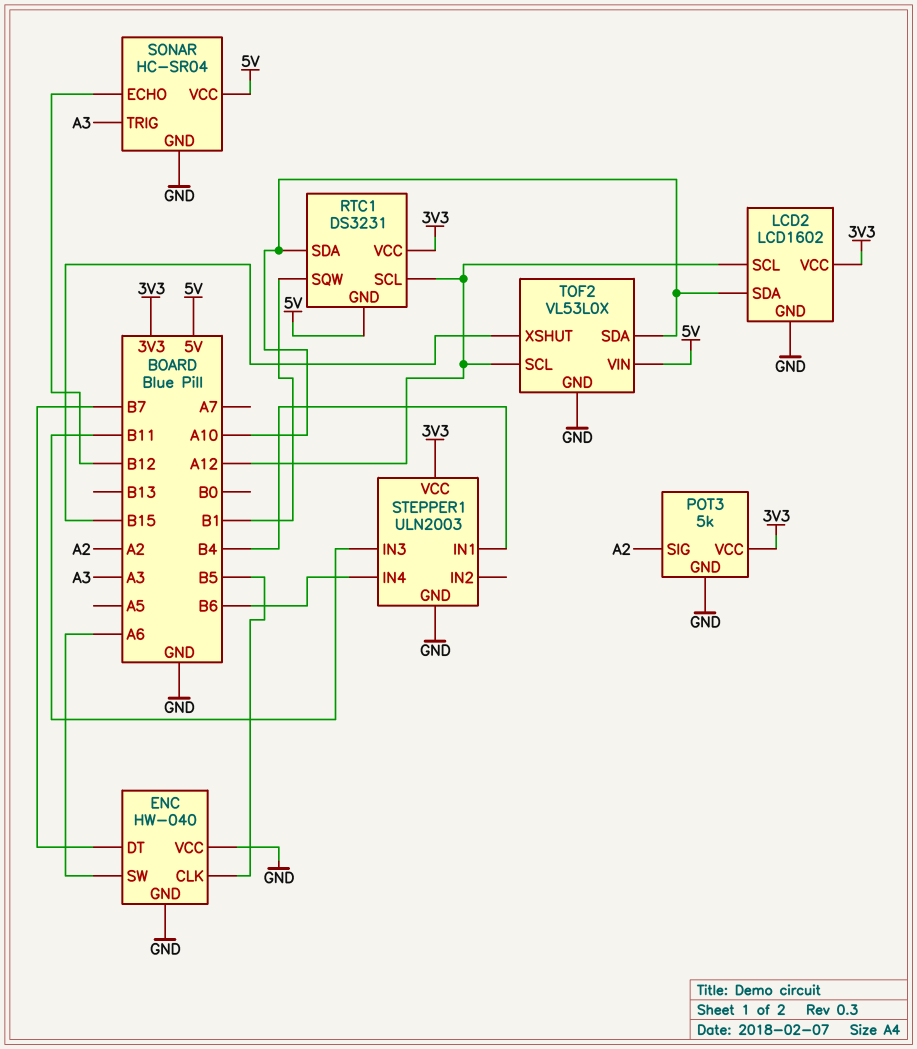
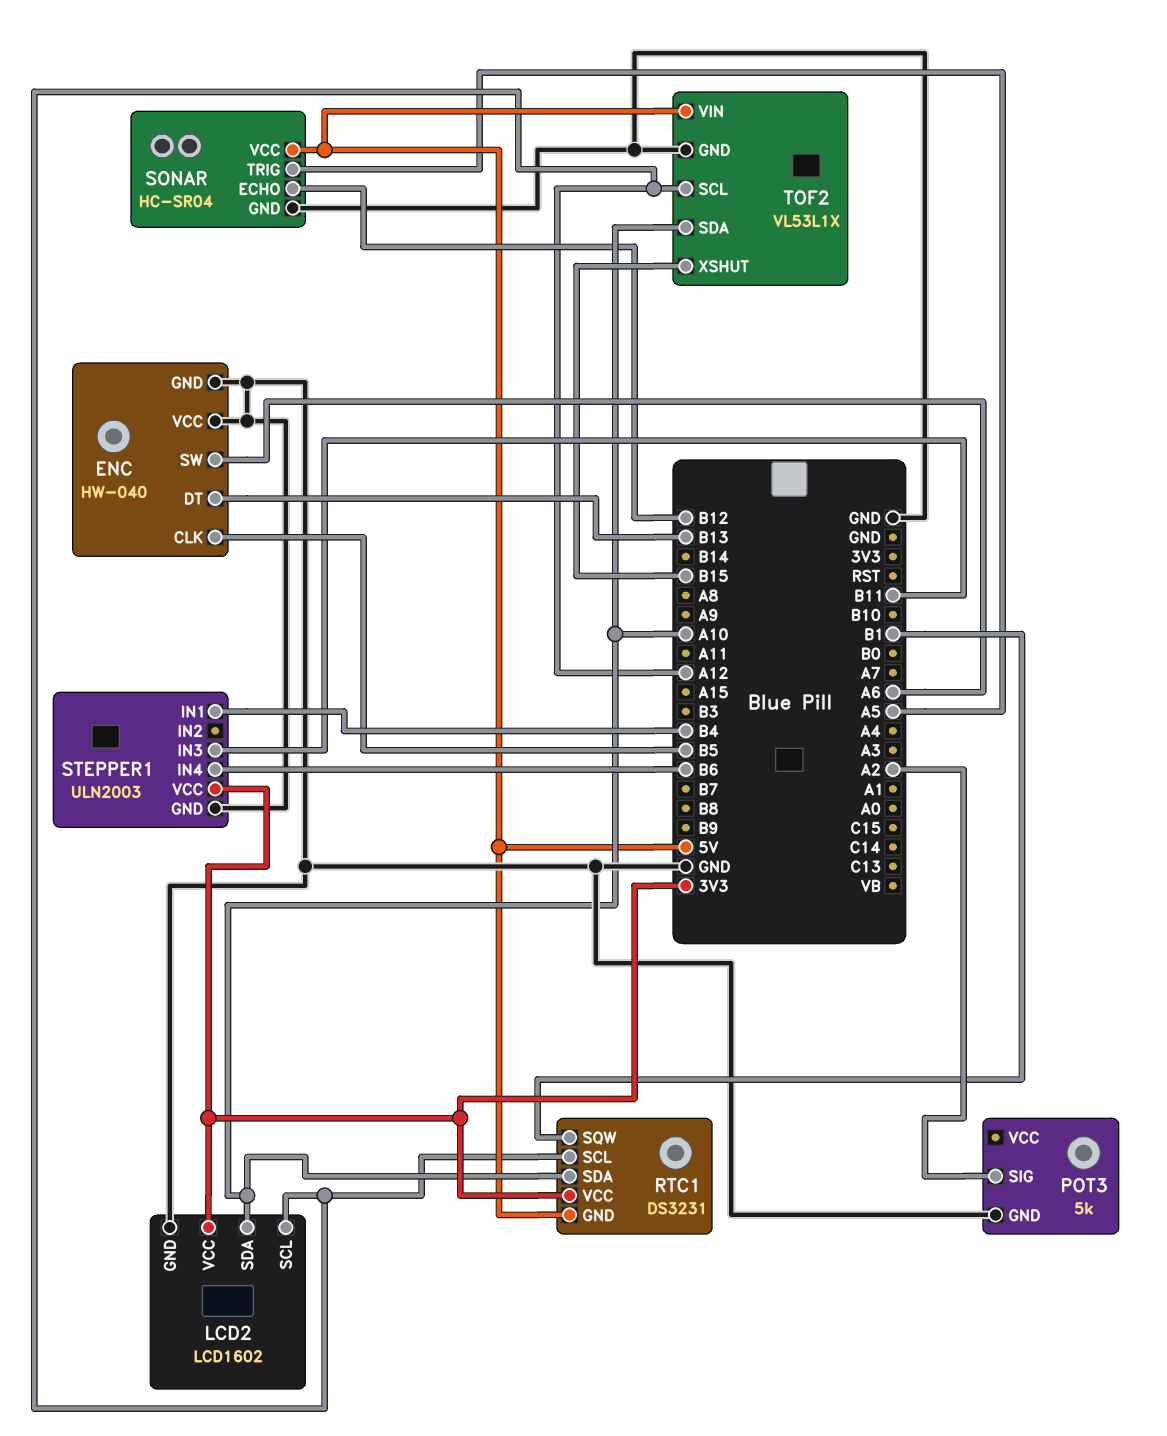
ENC pin DT: B7 -> B13
POT3 pin VCC: 3V3 -> none
SONAR pin TRIG: A3 -> A5
TOF2: VL53L0X -> VL53L1X

